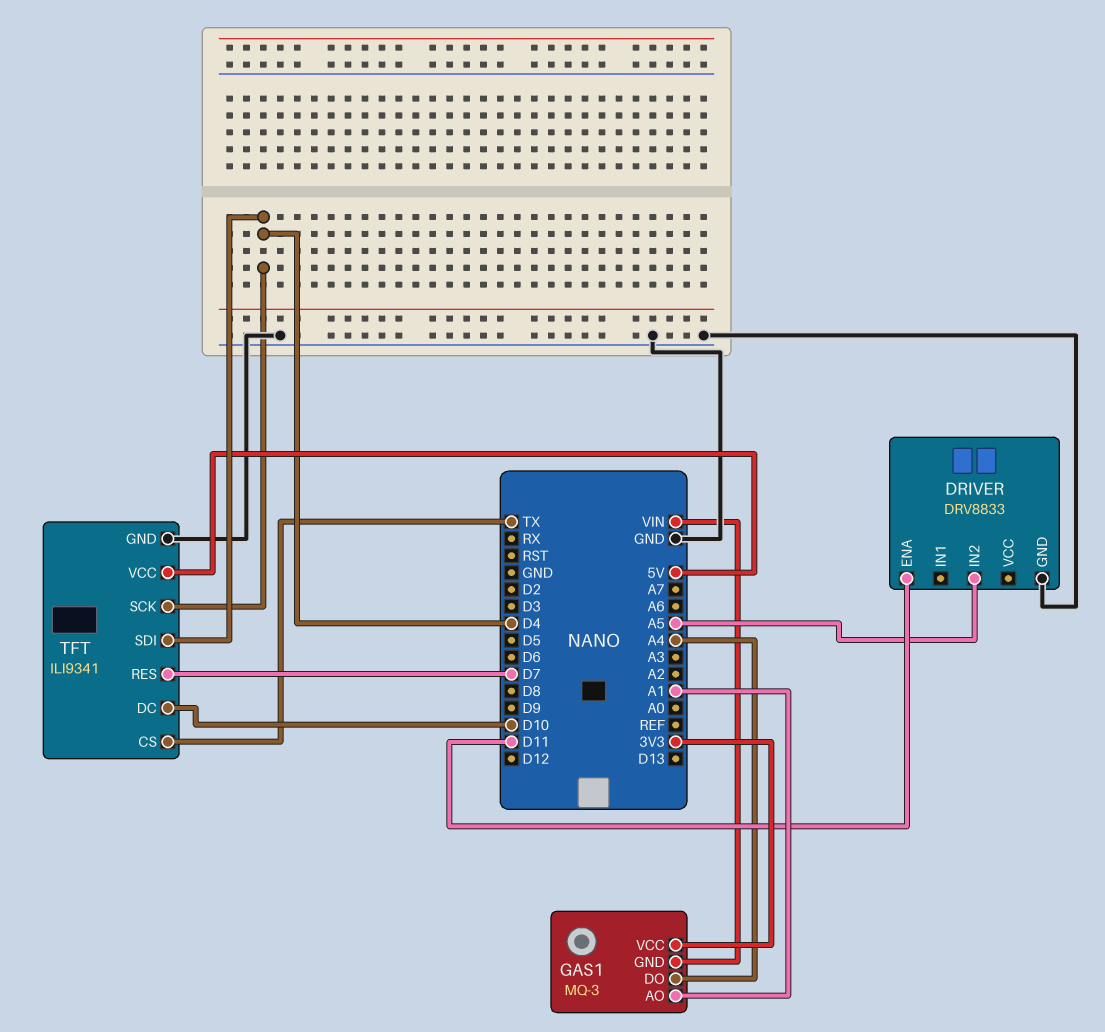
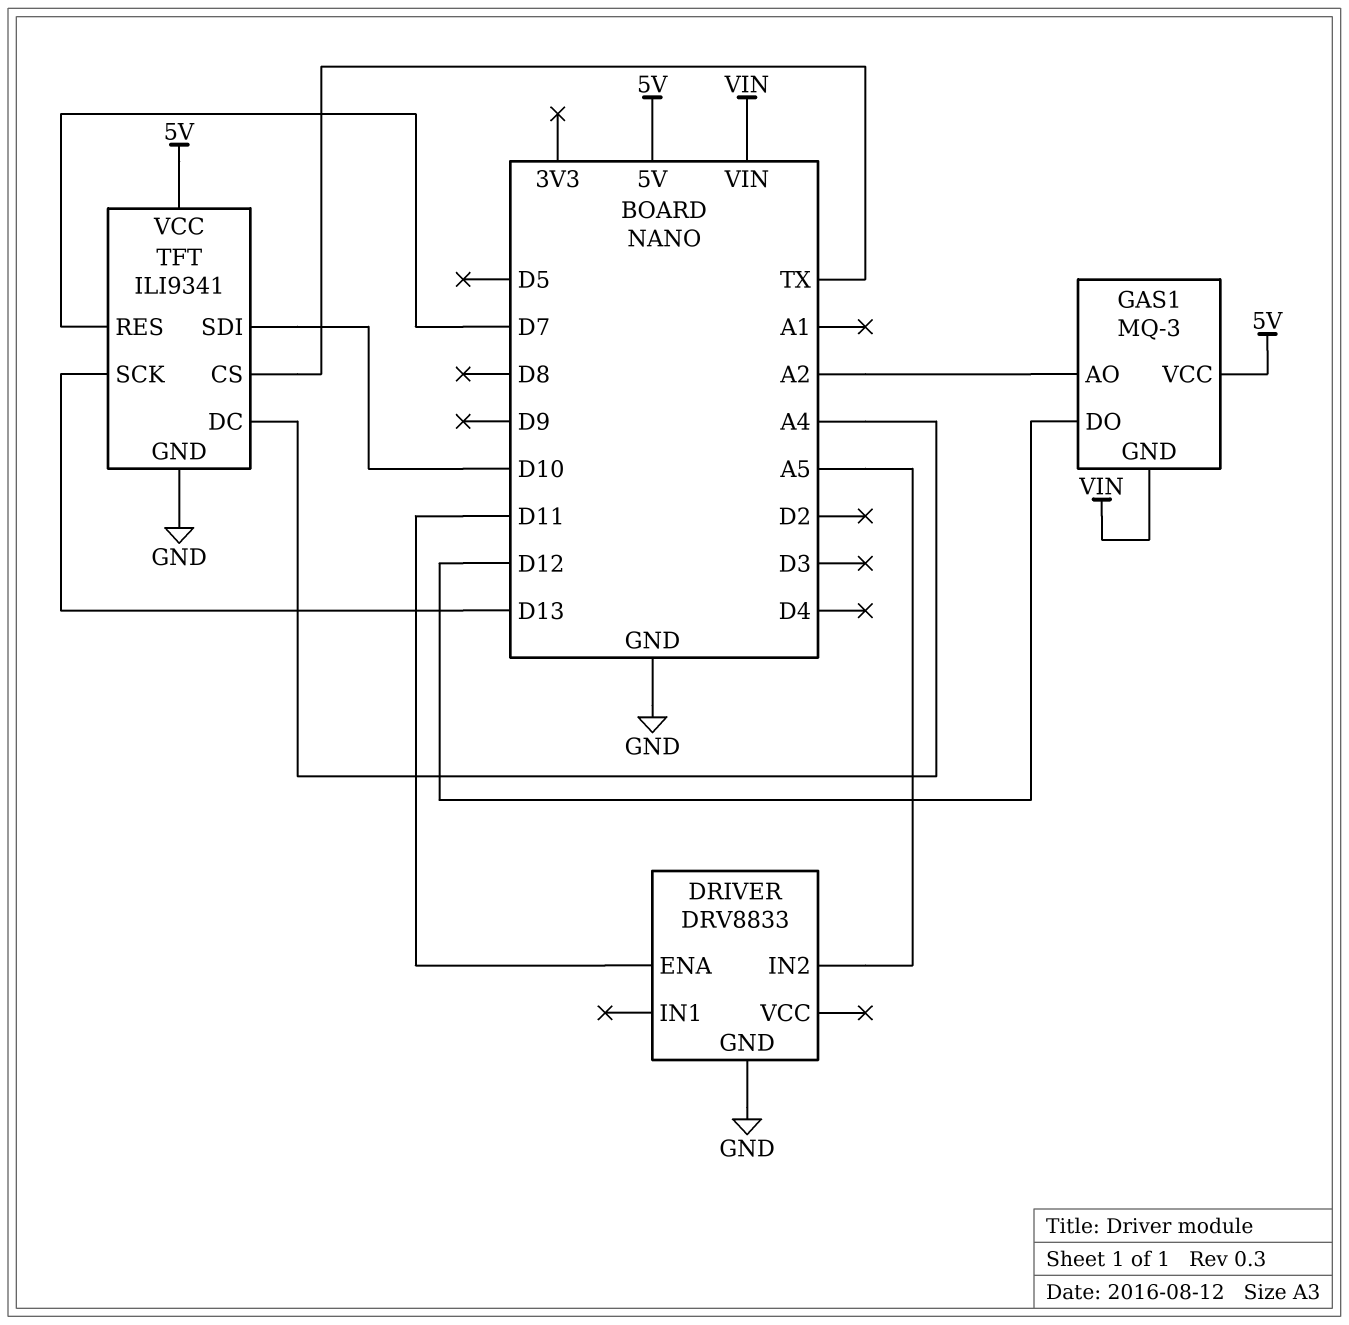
GAS1 pin AO: A1 -> A2
GAS1 pin DO: A4 -> D12
GAS1 pin VCC: 3V3 -> 5V
TFT pin DC: D10 -> A4
TFT pin SCK: D4 -> D13
TFT pin SDI: D4 -> D10

